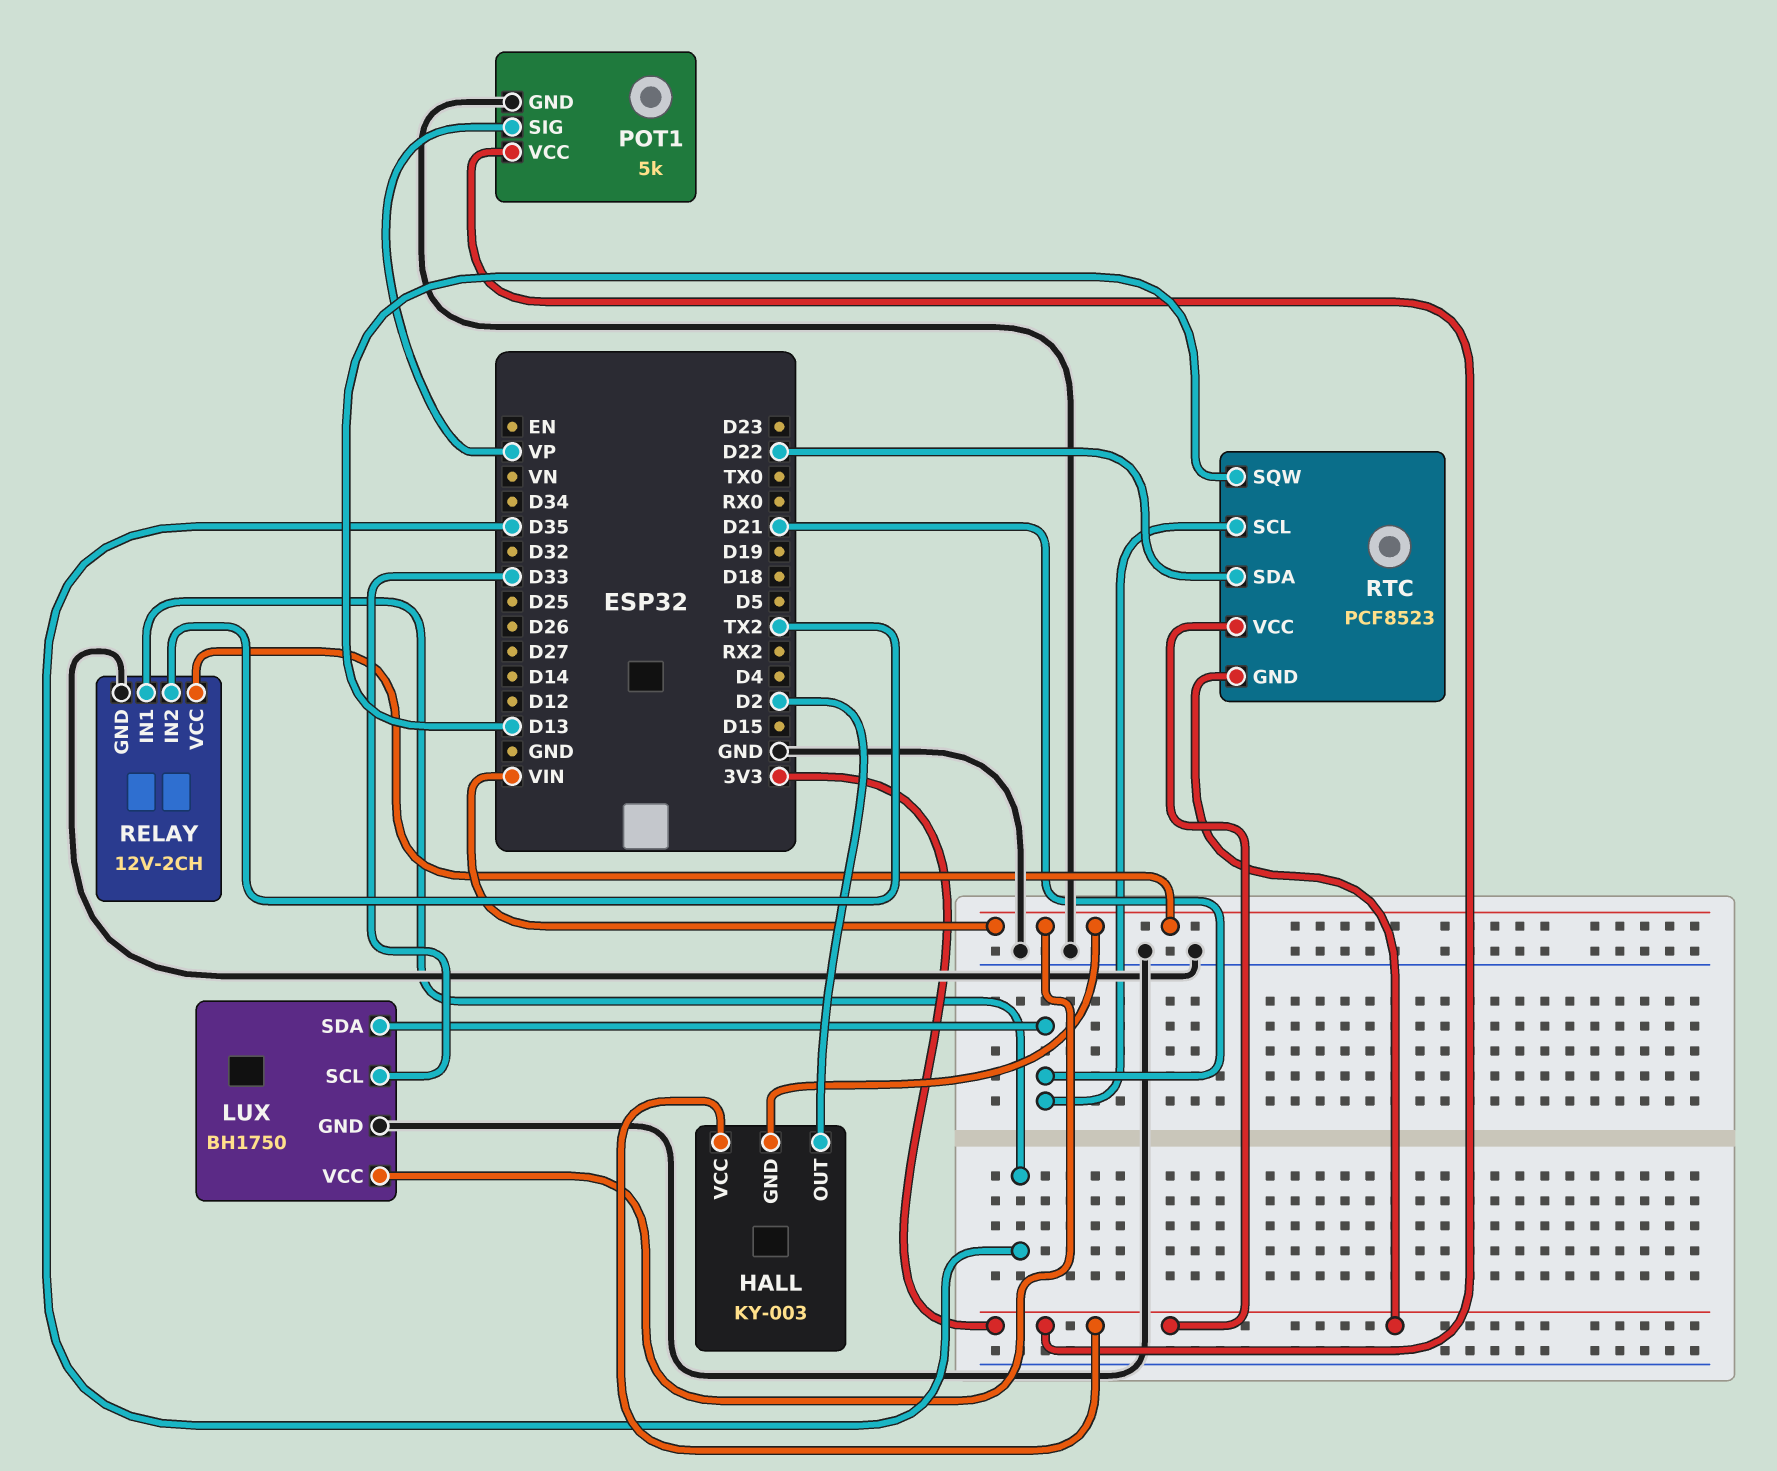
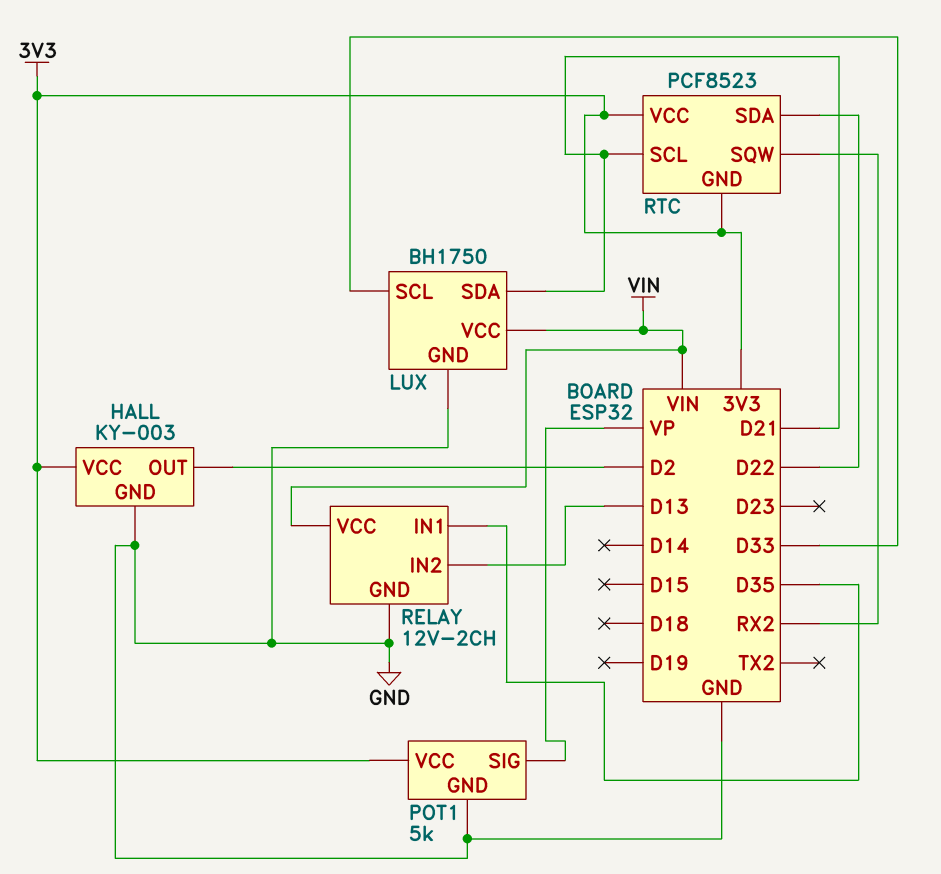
HALL pin GND: VIN -> GND
RELAY pin IN2: TX2 -> D13
RTC pin SQW: D13 -> RX2

